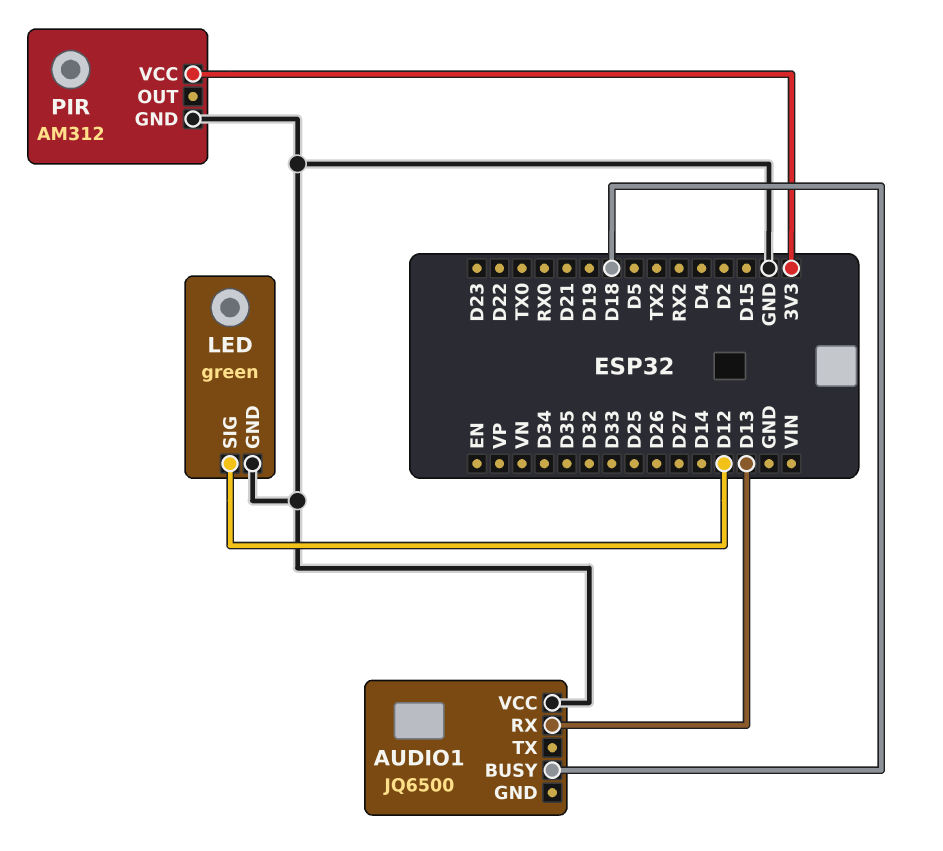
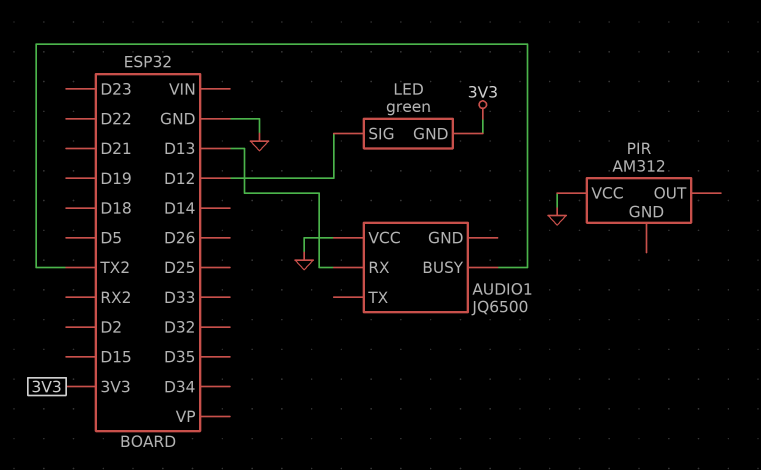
AUDIO1 pin BUSY: D18 -> TX2
LED pin GND: GND -> 3V3
PIR pin GND: GND -> none
PIR pin VCC: 3V3 -> GND

